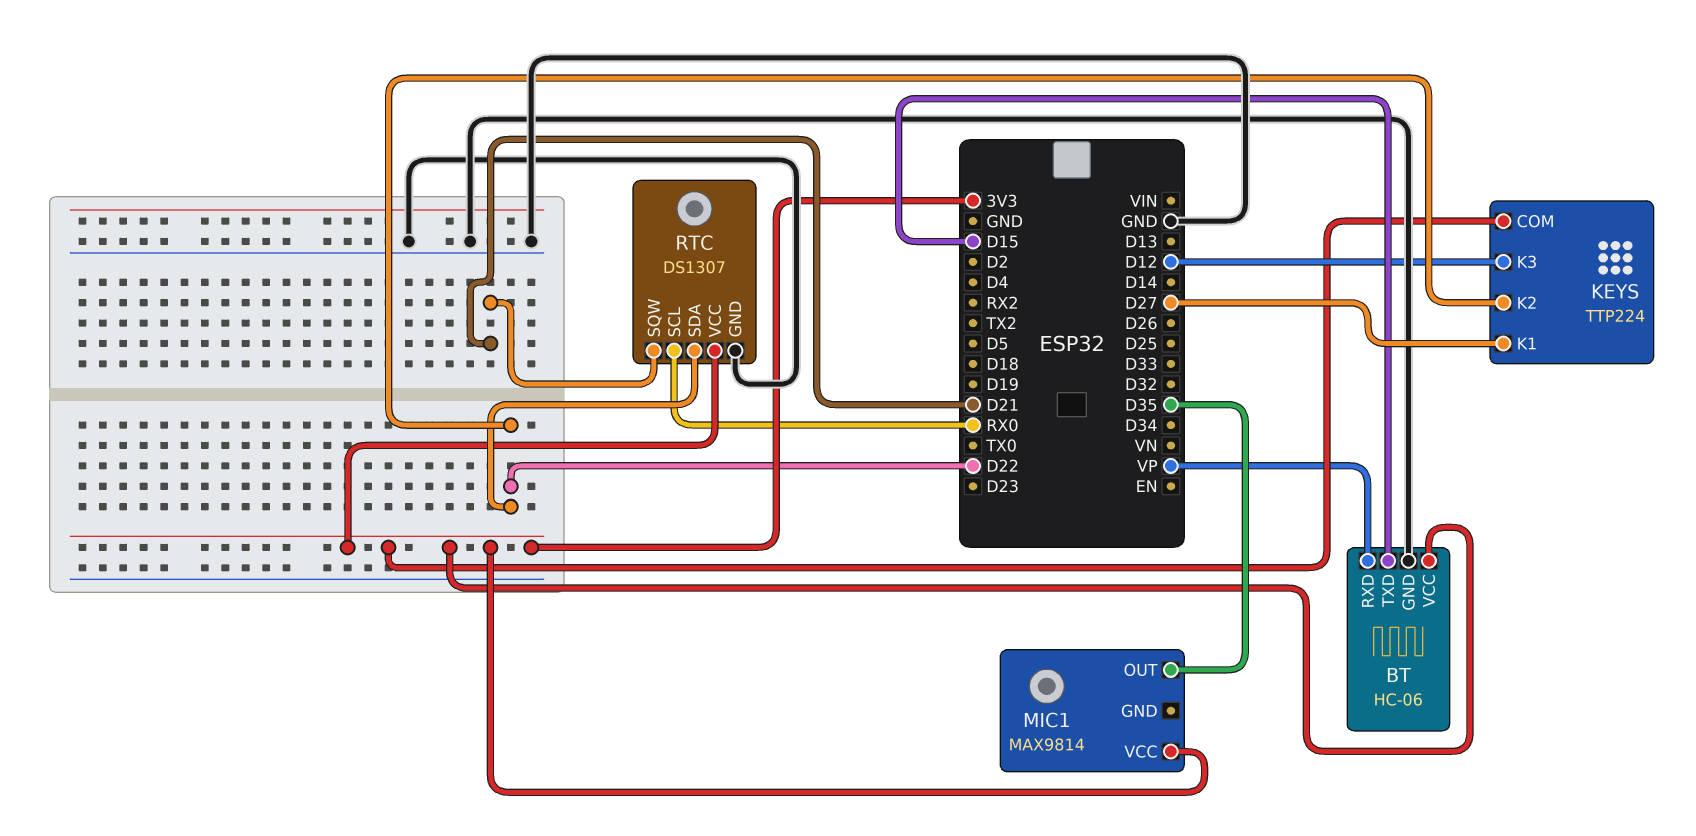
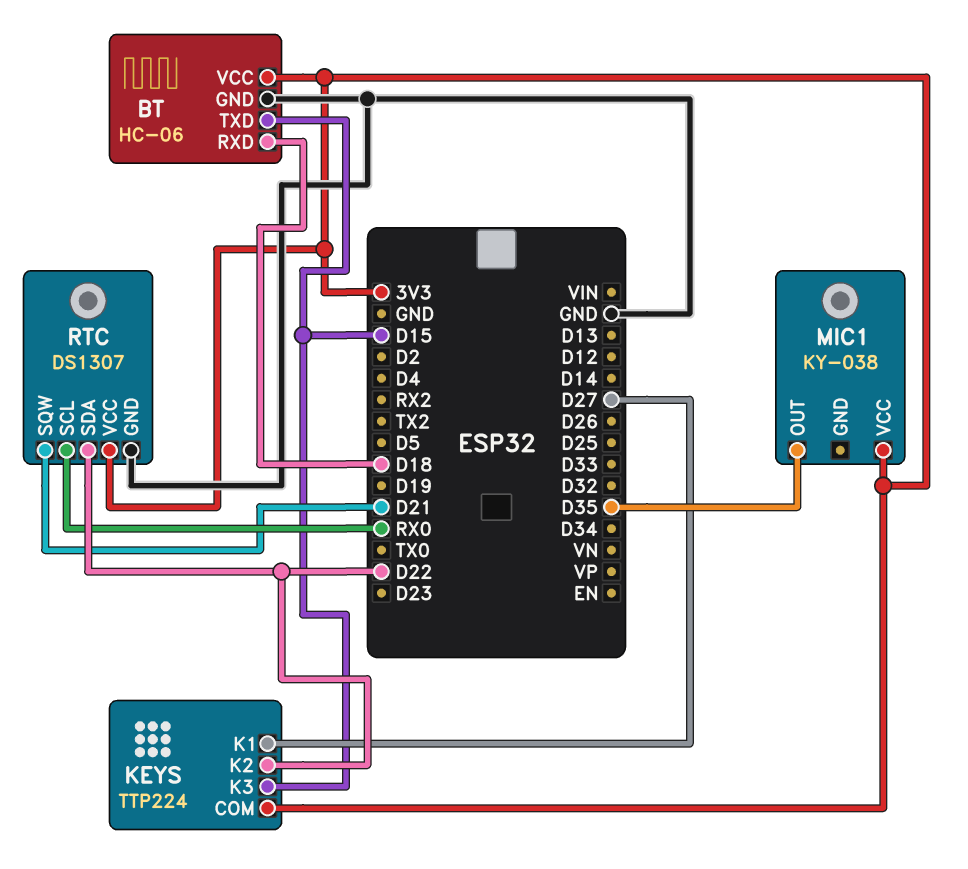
BT pin RXD: VP -> D18
KEYS pin K3: D12 -> D15
MIC1: MAX9814 -> KY-038

